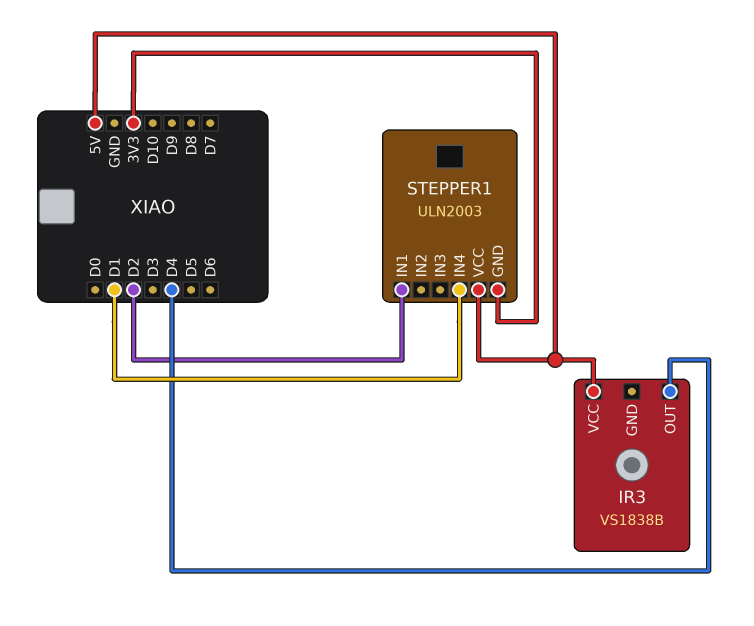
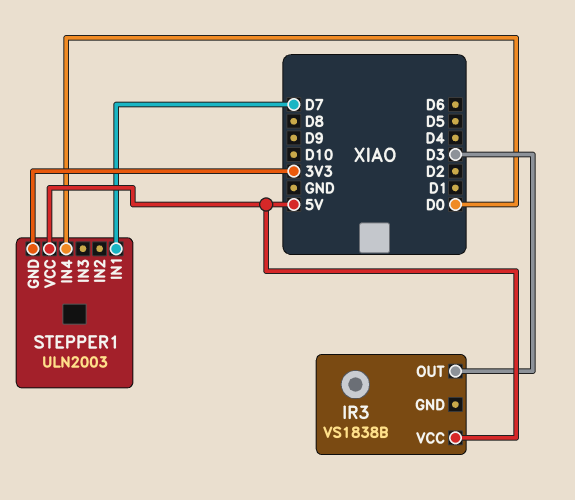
IR3 pin OUT: D4 -> D3
STEPPER1 pin IN1: D2 -> D7
STEPPER1 pin IN4: D1 -> D0

